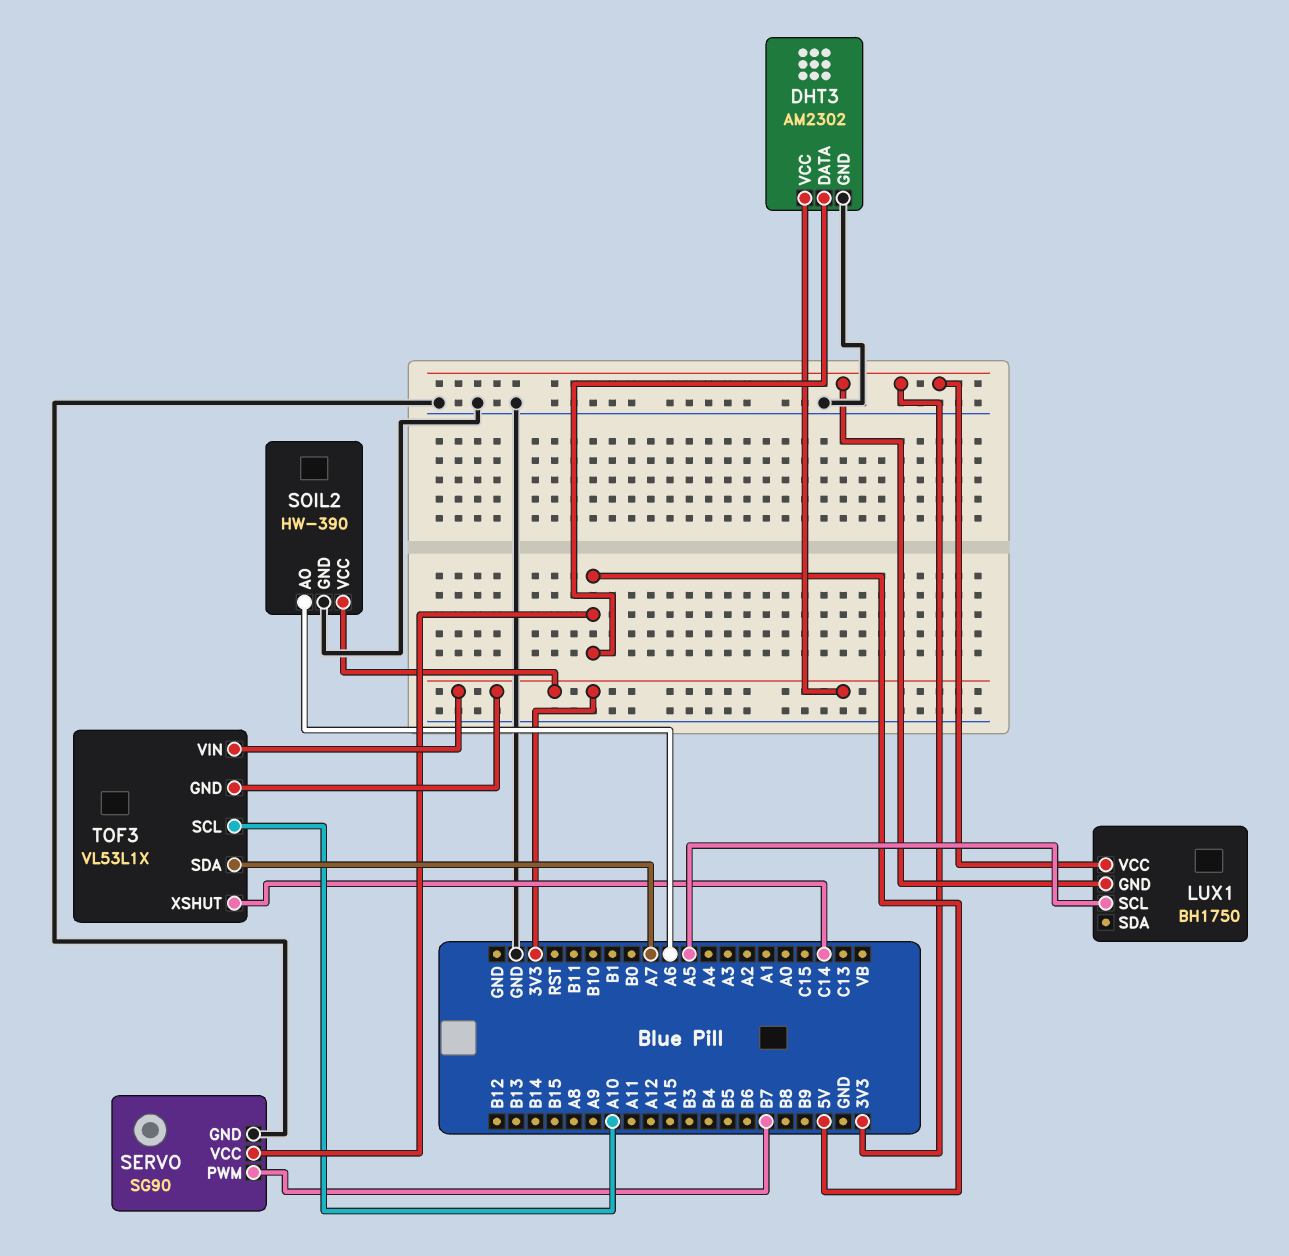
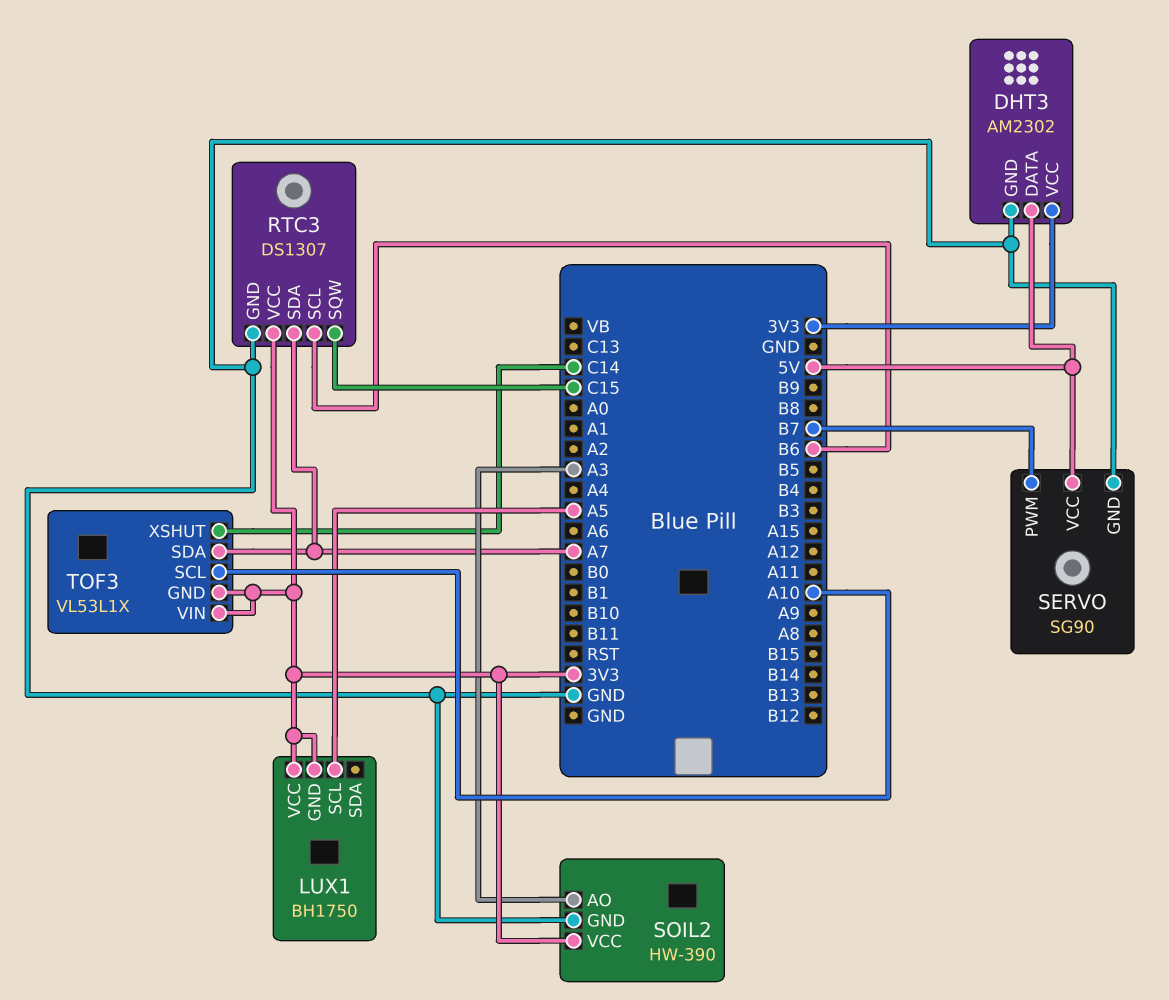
RTC3: none -> DS1307
RTC3 pin GND: none -> GND
RTC3 pin SCL: none -> B6
RTC3 pin SDA: none -> A7
RTC3 pin SQW: none -> C15
RTC3 pin VCC: none -> 3V3
SOIL2 pin AO: A6 -> A3

